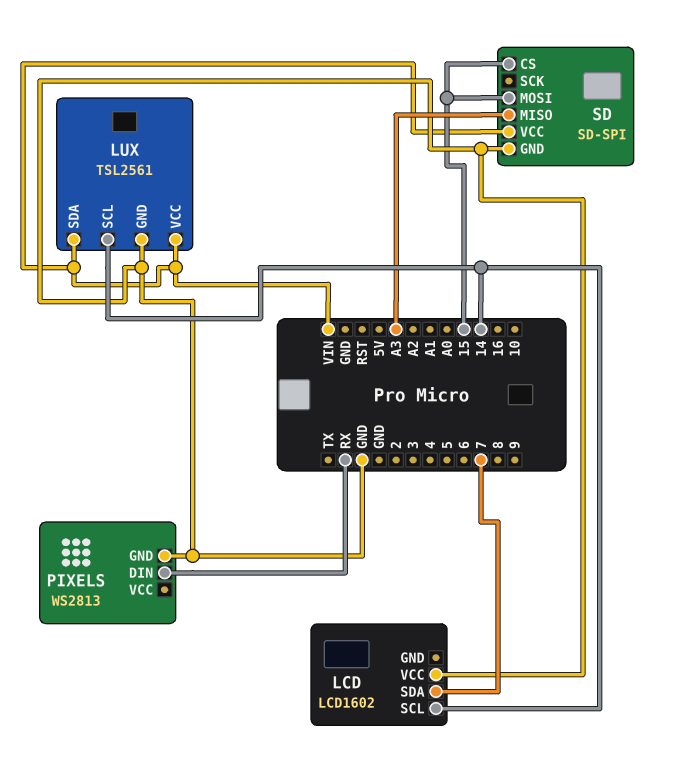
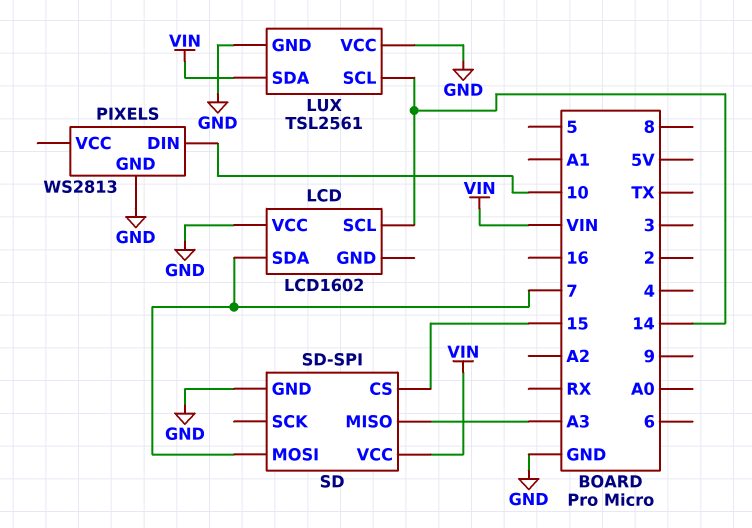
LUX pin VCC: VIN -> GND
PIXELS pin DIN: RX -> 10
SD pin MOSI: 15 -> 7

